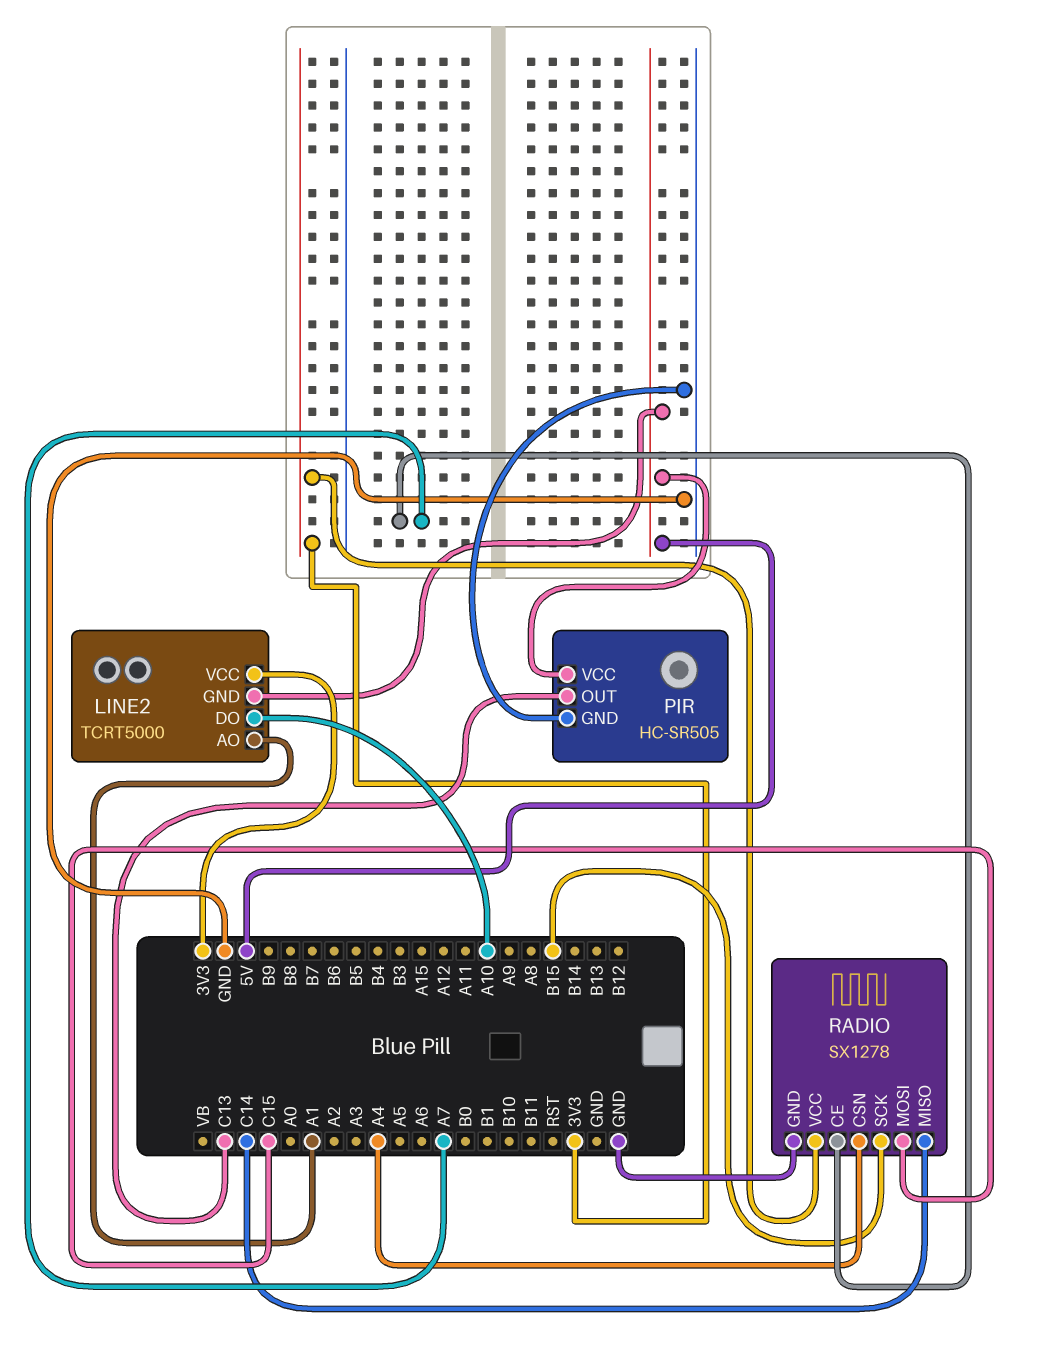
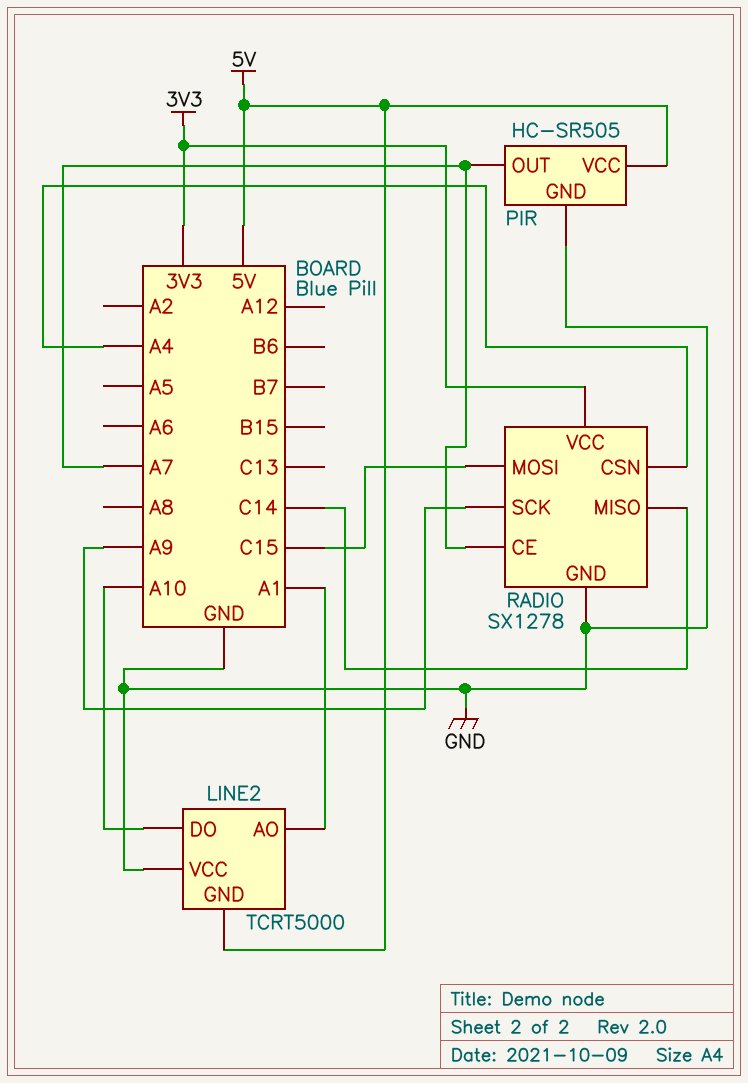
LINE2 pin VCC: 3V3 -> GND
PIR pin OUT: C13 -> A7
RADIO pin SCK: B15 -> A9

